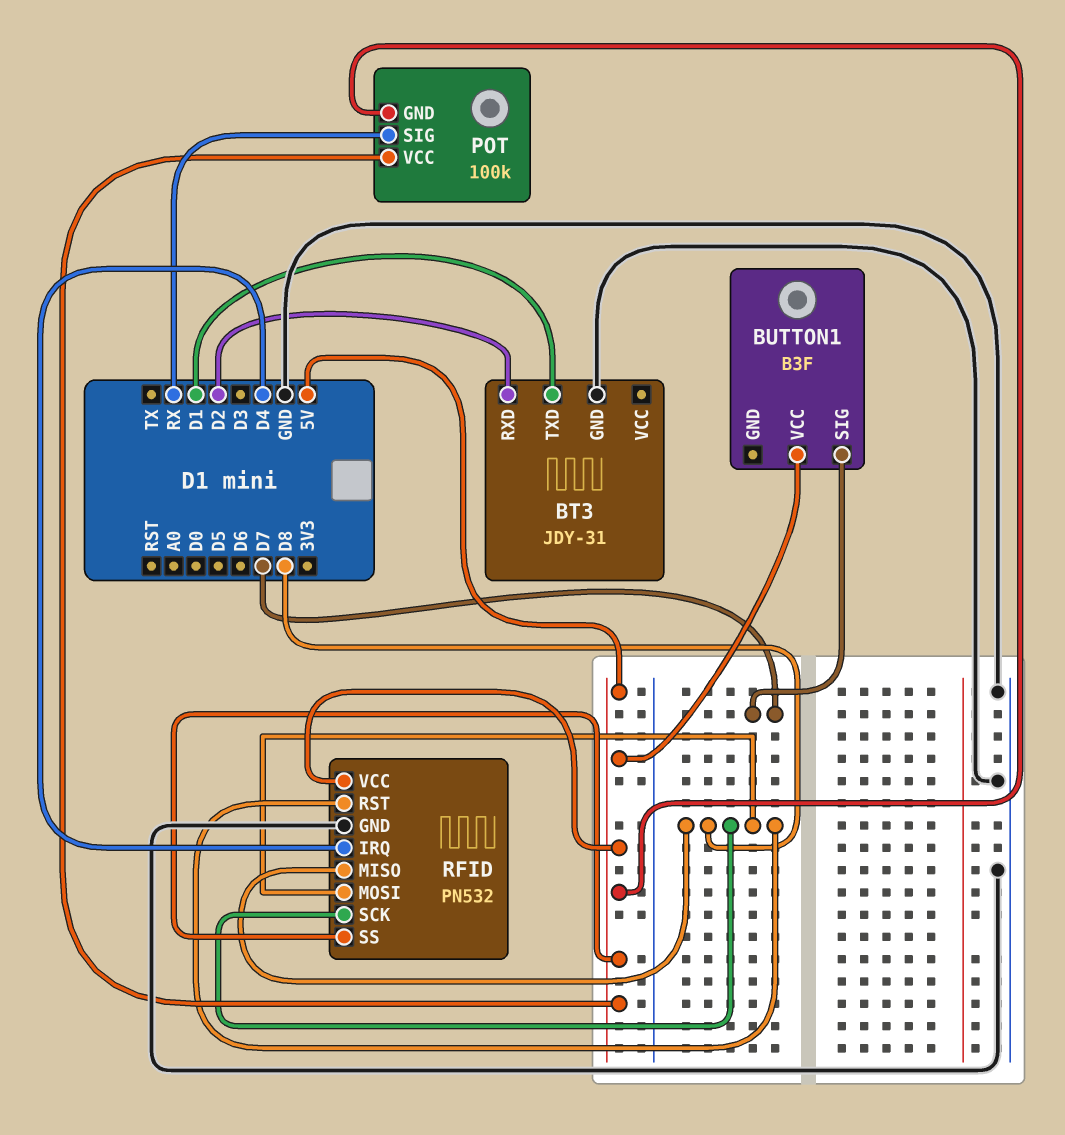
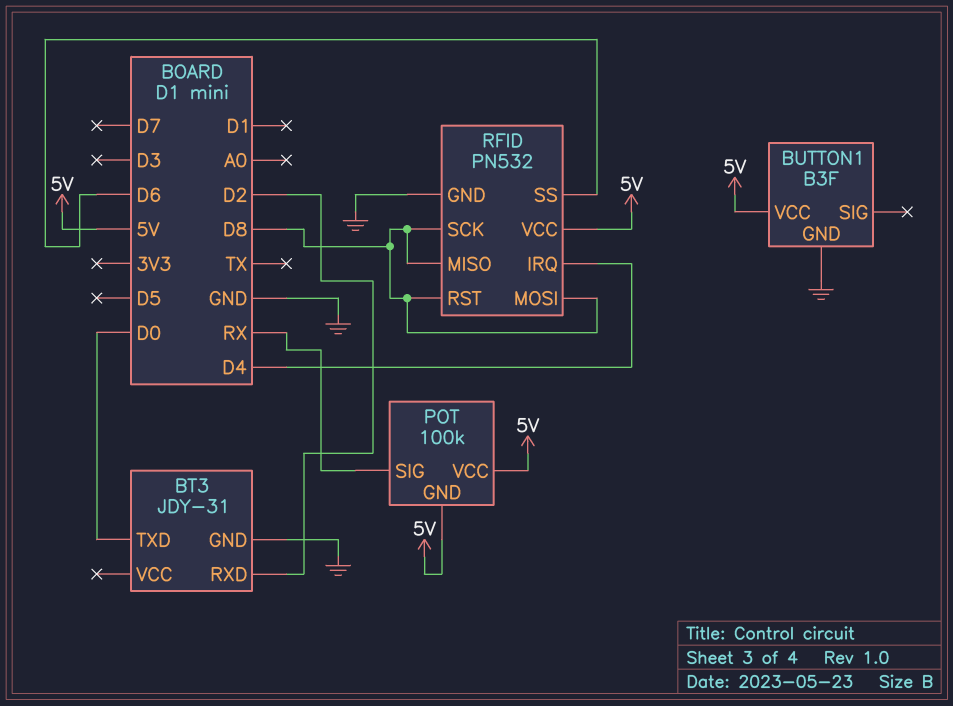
BT3 pin TXD: D1 -> D0
BUTTON1 pin GND: none -> GND
BUTTON1 pin SIG: D7 -> none
RFID pin SS: 5V -> D6

